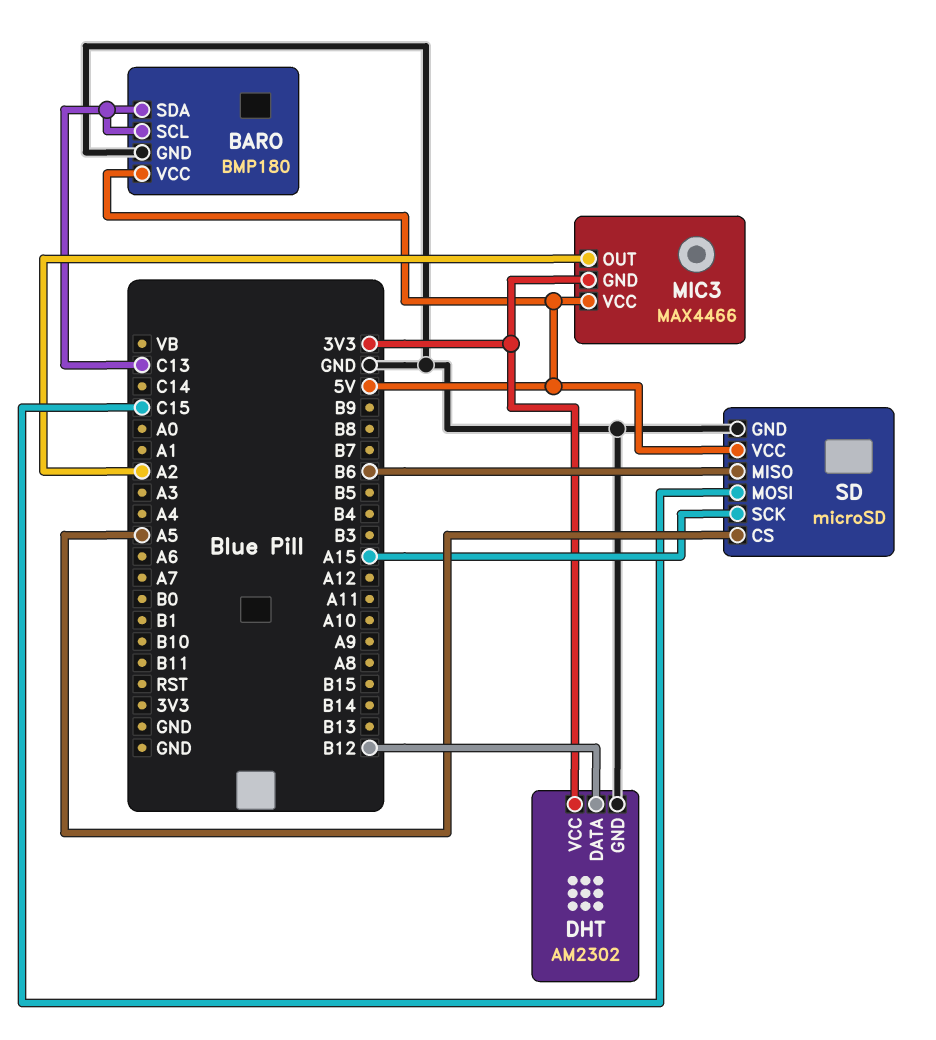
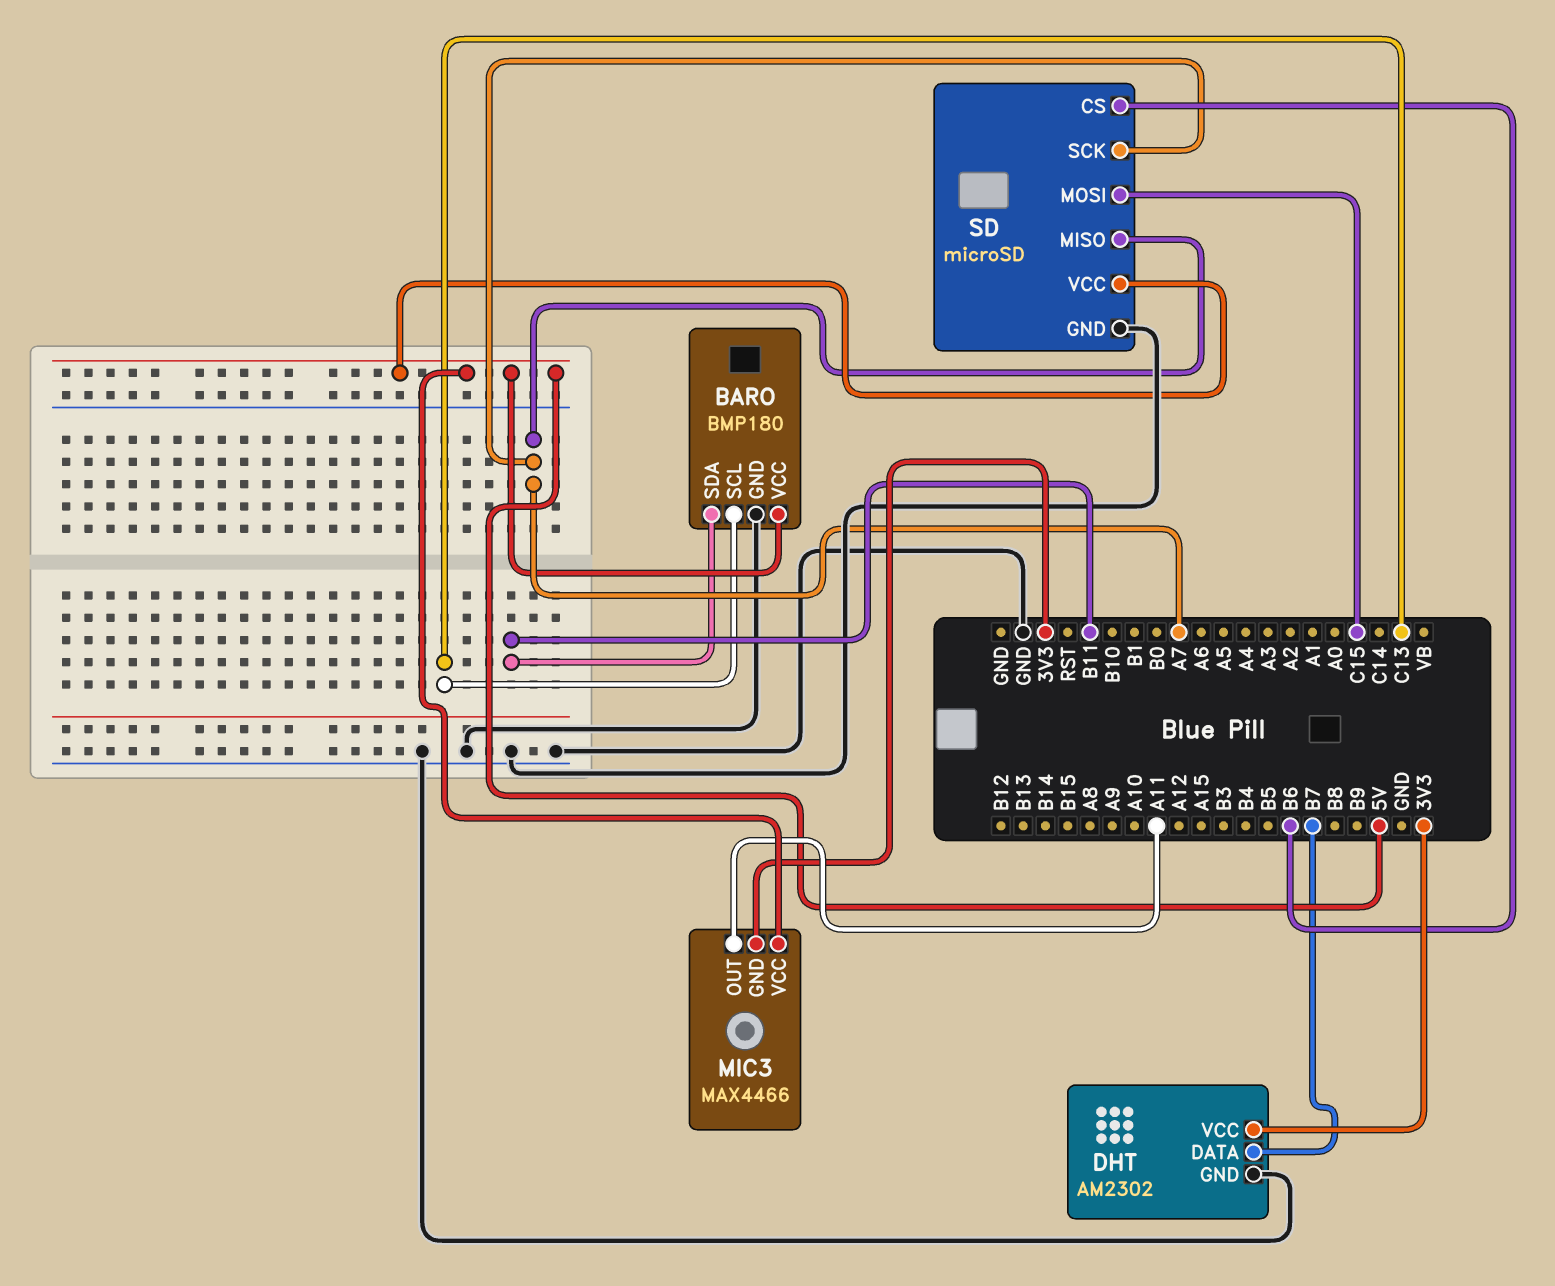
BARO pin SDA: C13 -> B11
DHT pin DATA: B12 -> B7
MIC3 pin OUT: A2 -> A11
SD pin CS: A5 -> B6
SD pin MISO: B6 -> A7
SD pin SCK: A15 -> A7

